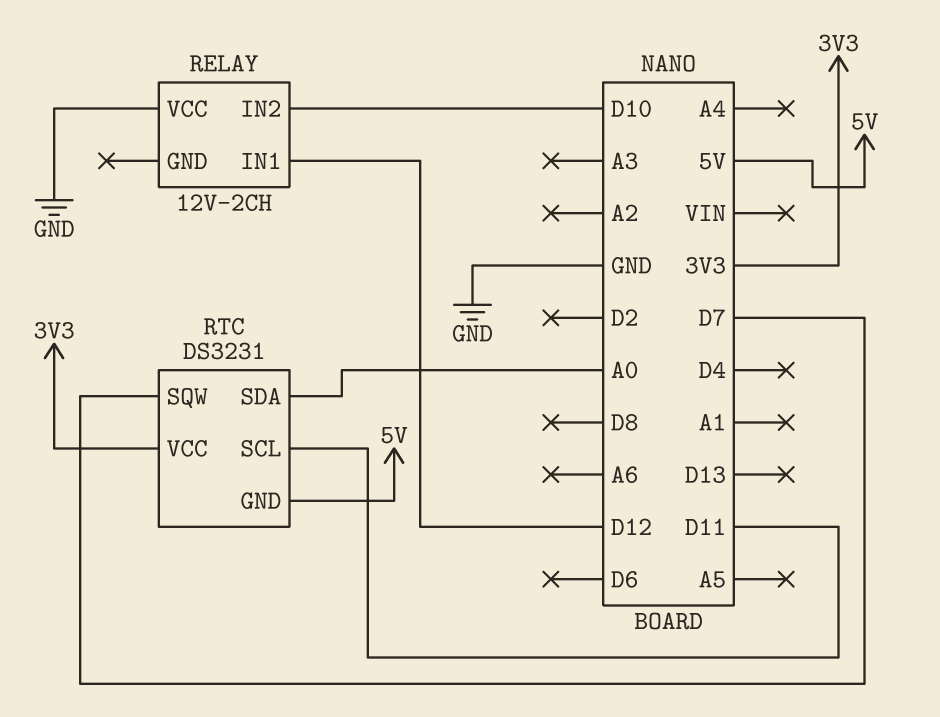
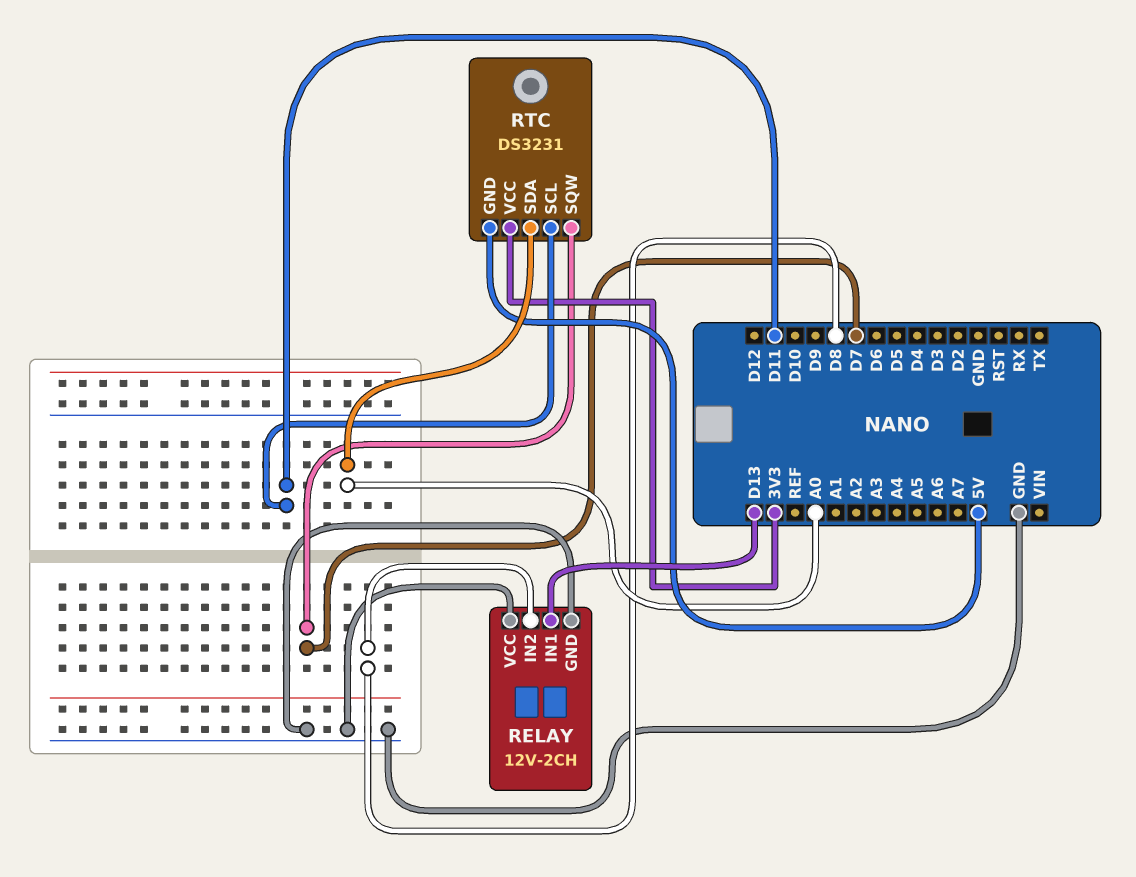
RELAY pin GND: none -> GND
RELAY pin IN1: D12 -> D13
RELAY pin IN2: D10 -> D8

